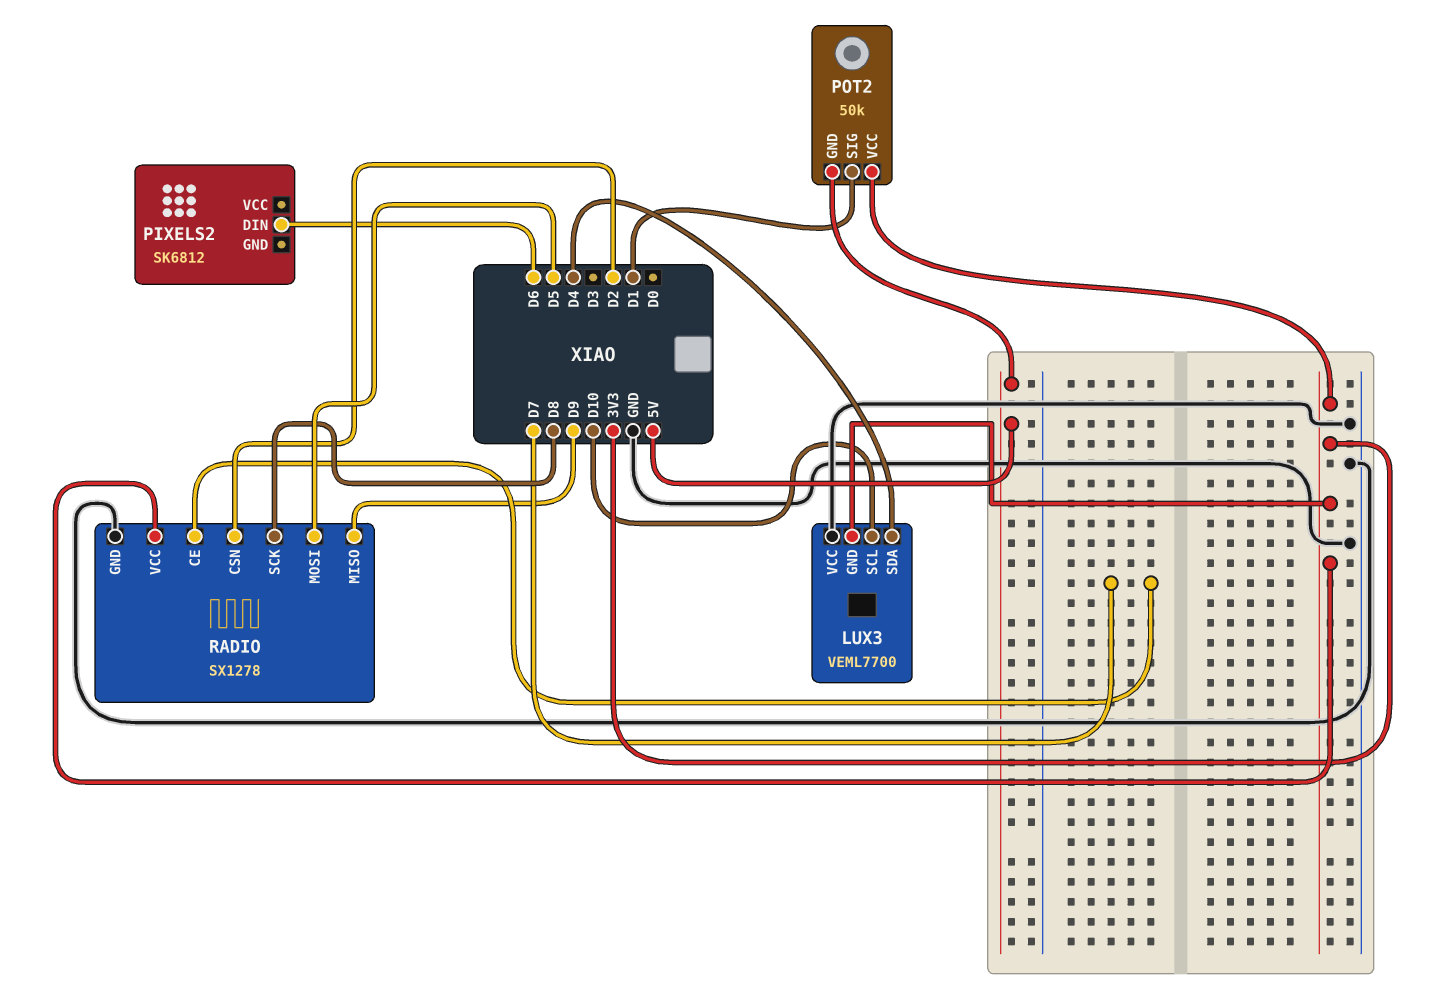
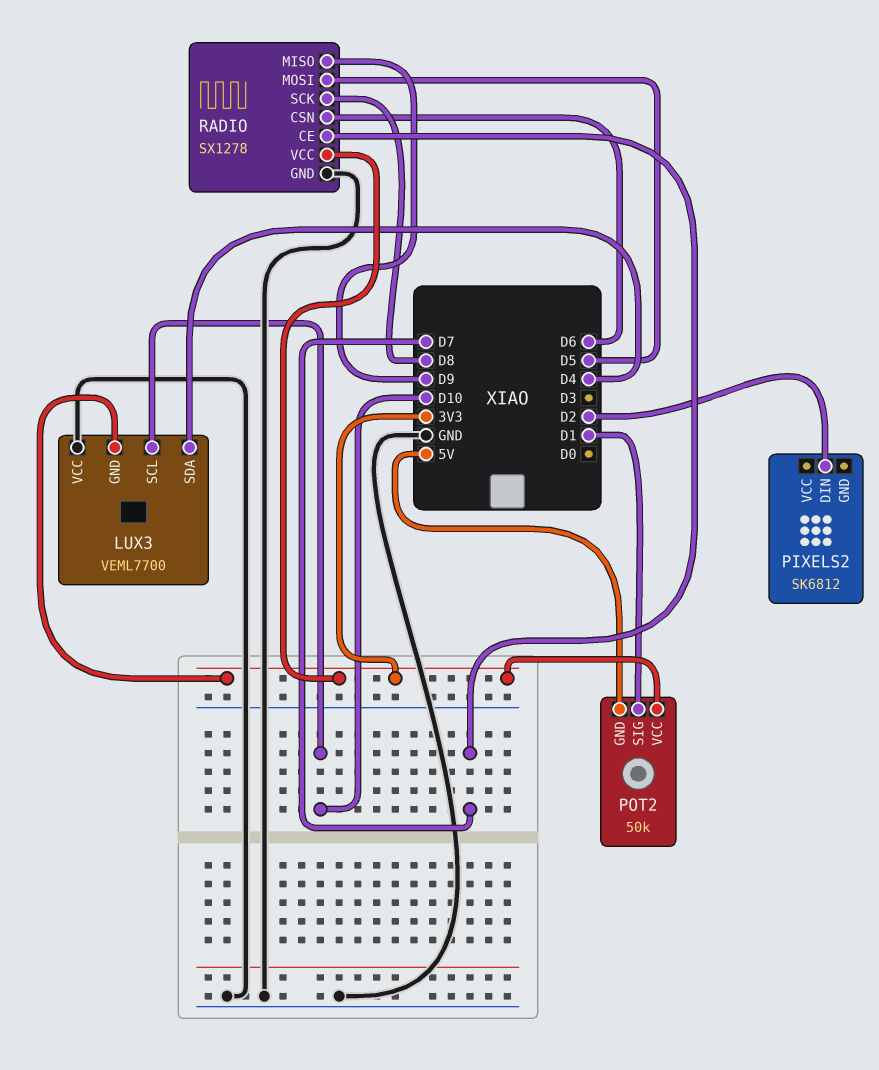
PIXELS2 pin DIN: D6 -> D2
RADIO pin CSN: D2 -> D6

